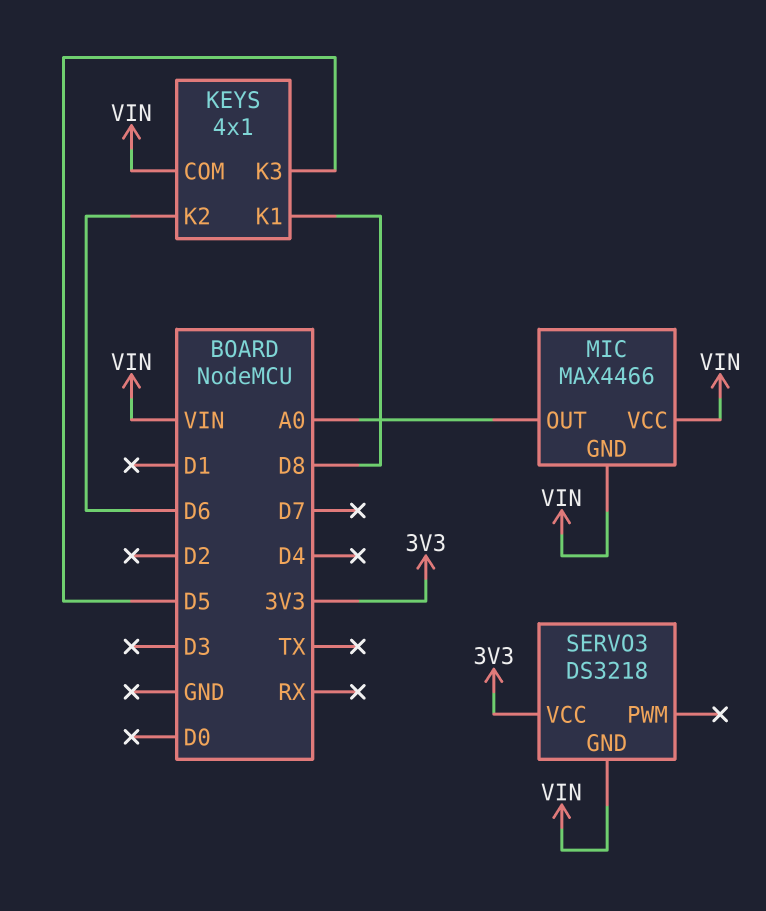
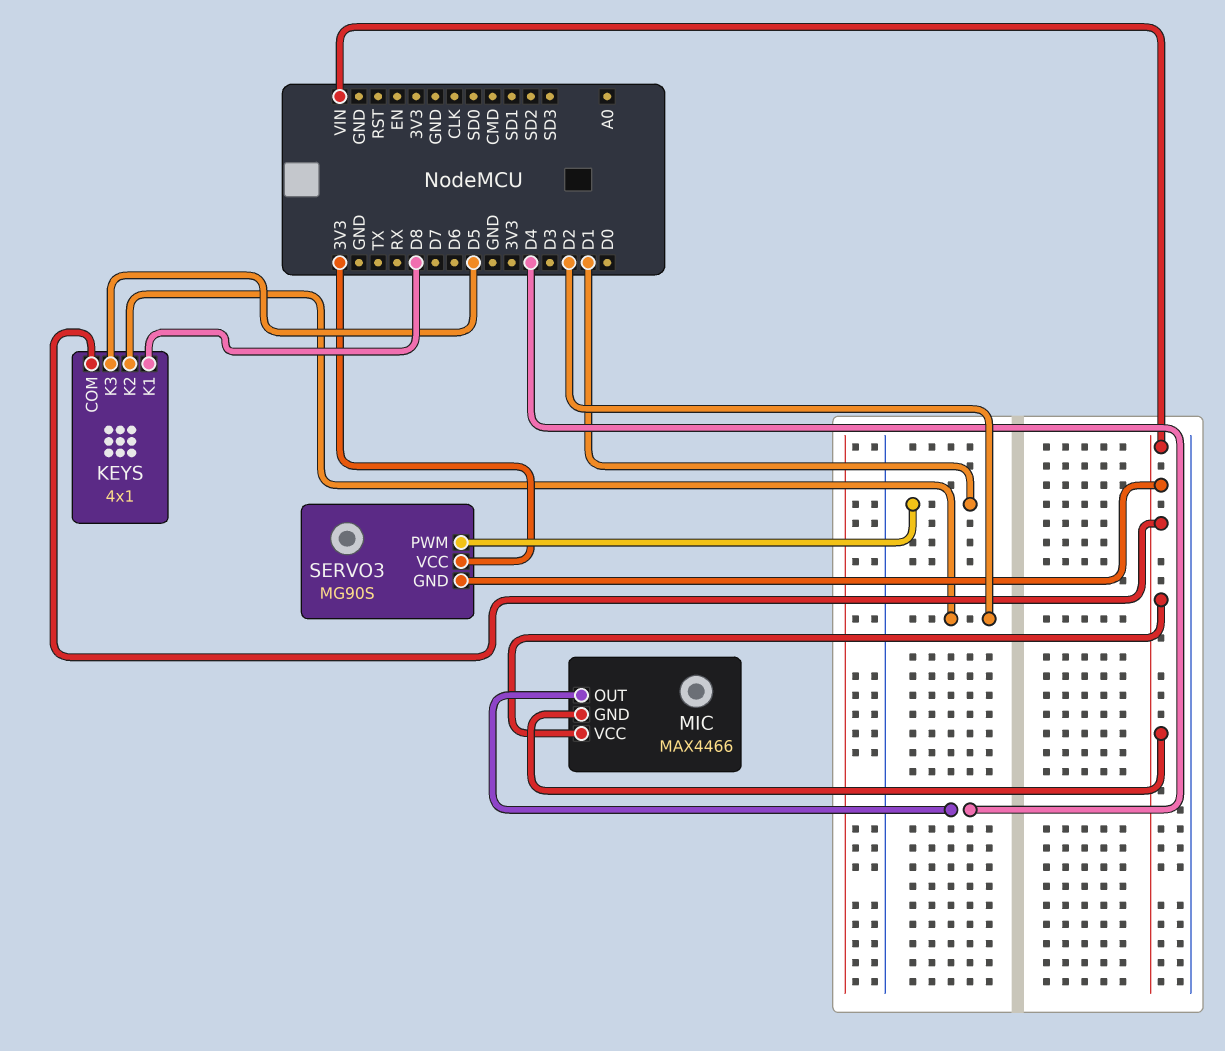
KEYS pin K2: D6 -> D2
MIC pin OUT: A0 -> D4
SERVO3: DS3218 -> MG90S
SERVO3 pin PWM: none -> D1

